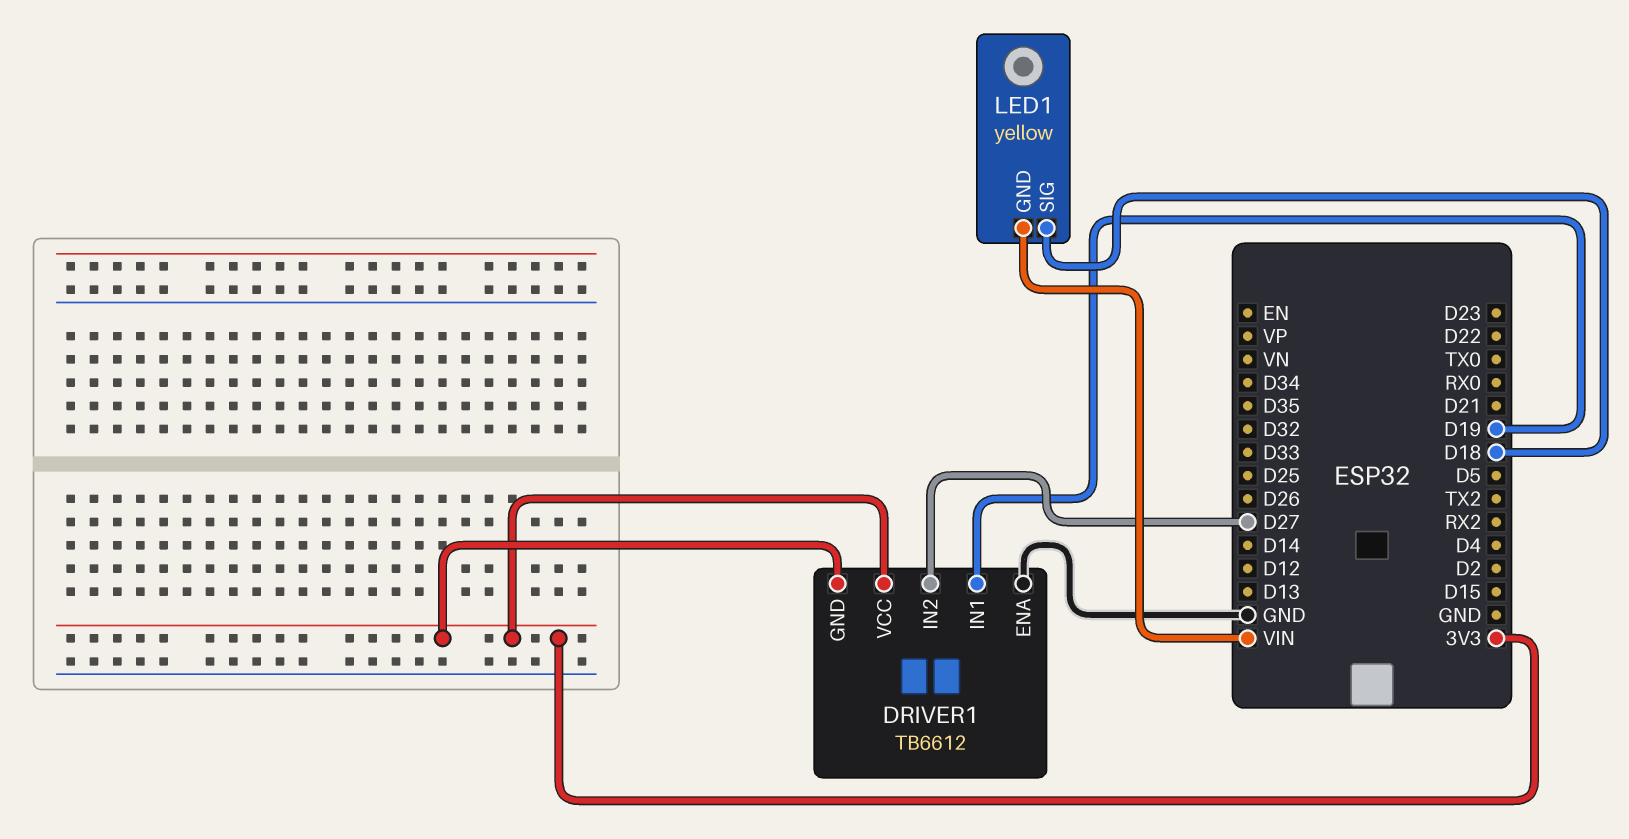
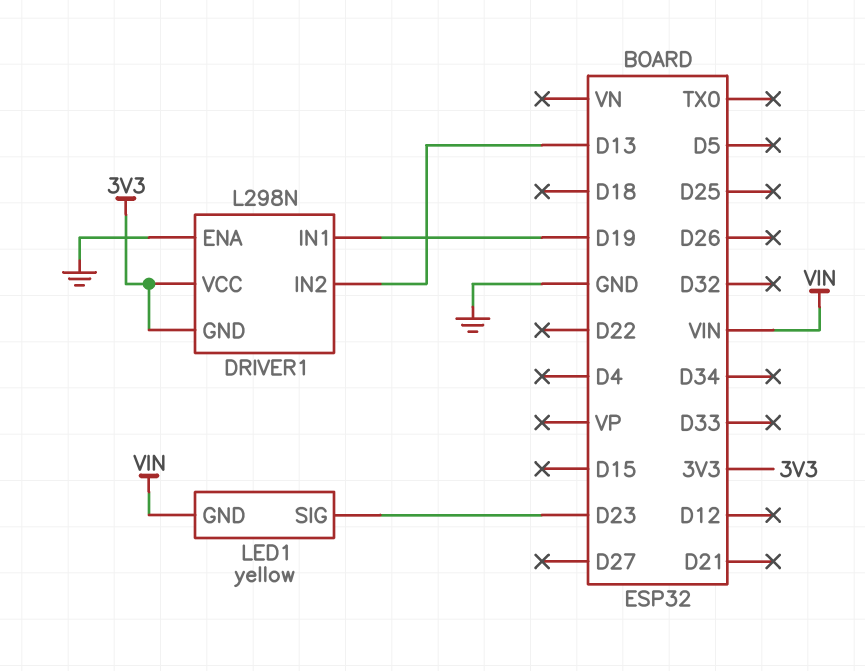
DRIVER1: TB6612 -> L298N
DRIVER1 pin IN2: D27 -> D13
LED1 pin SIG: D18 -> D23

